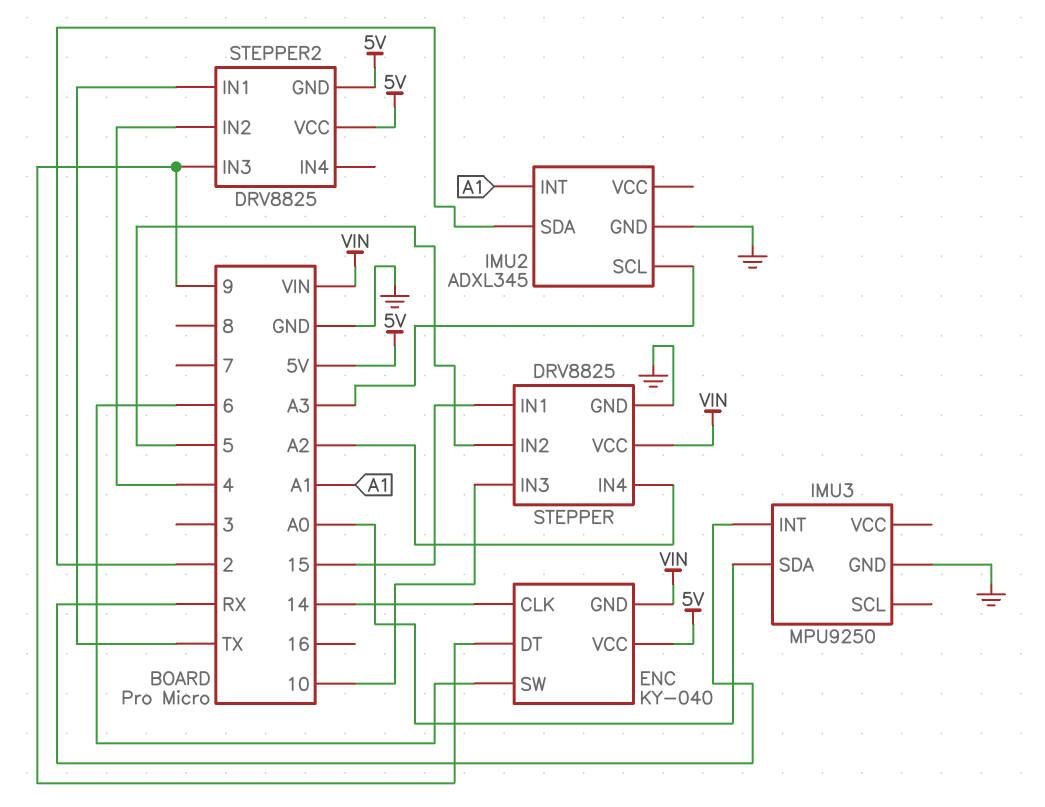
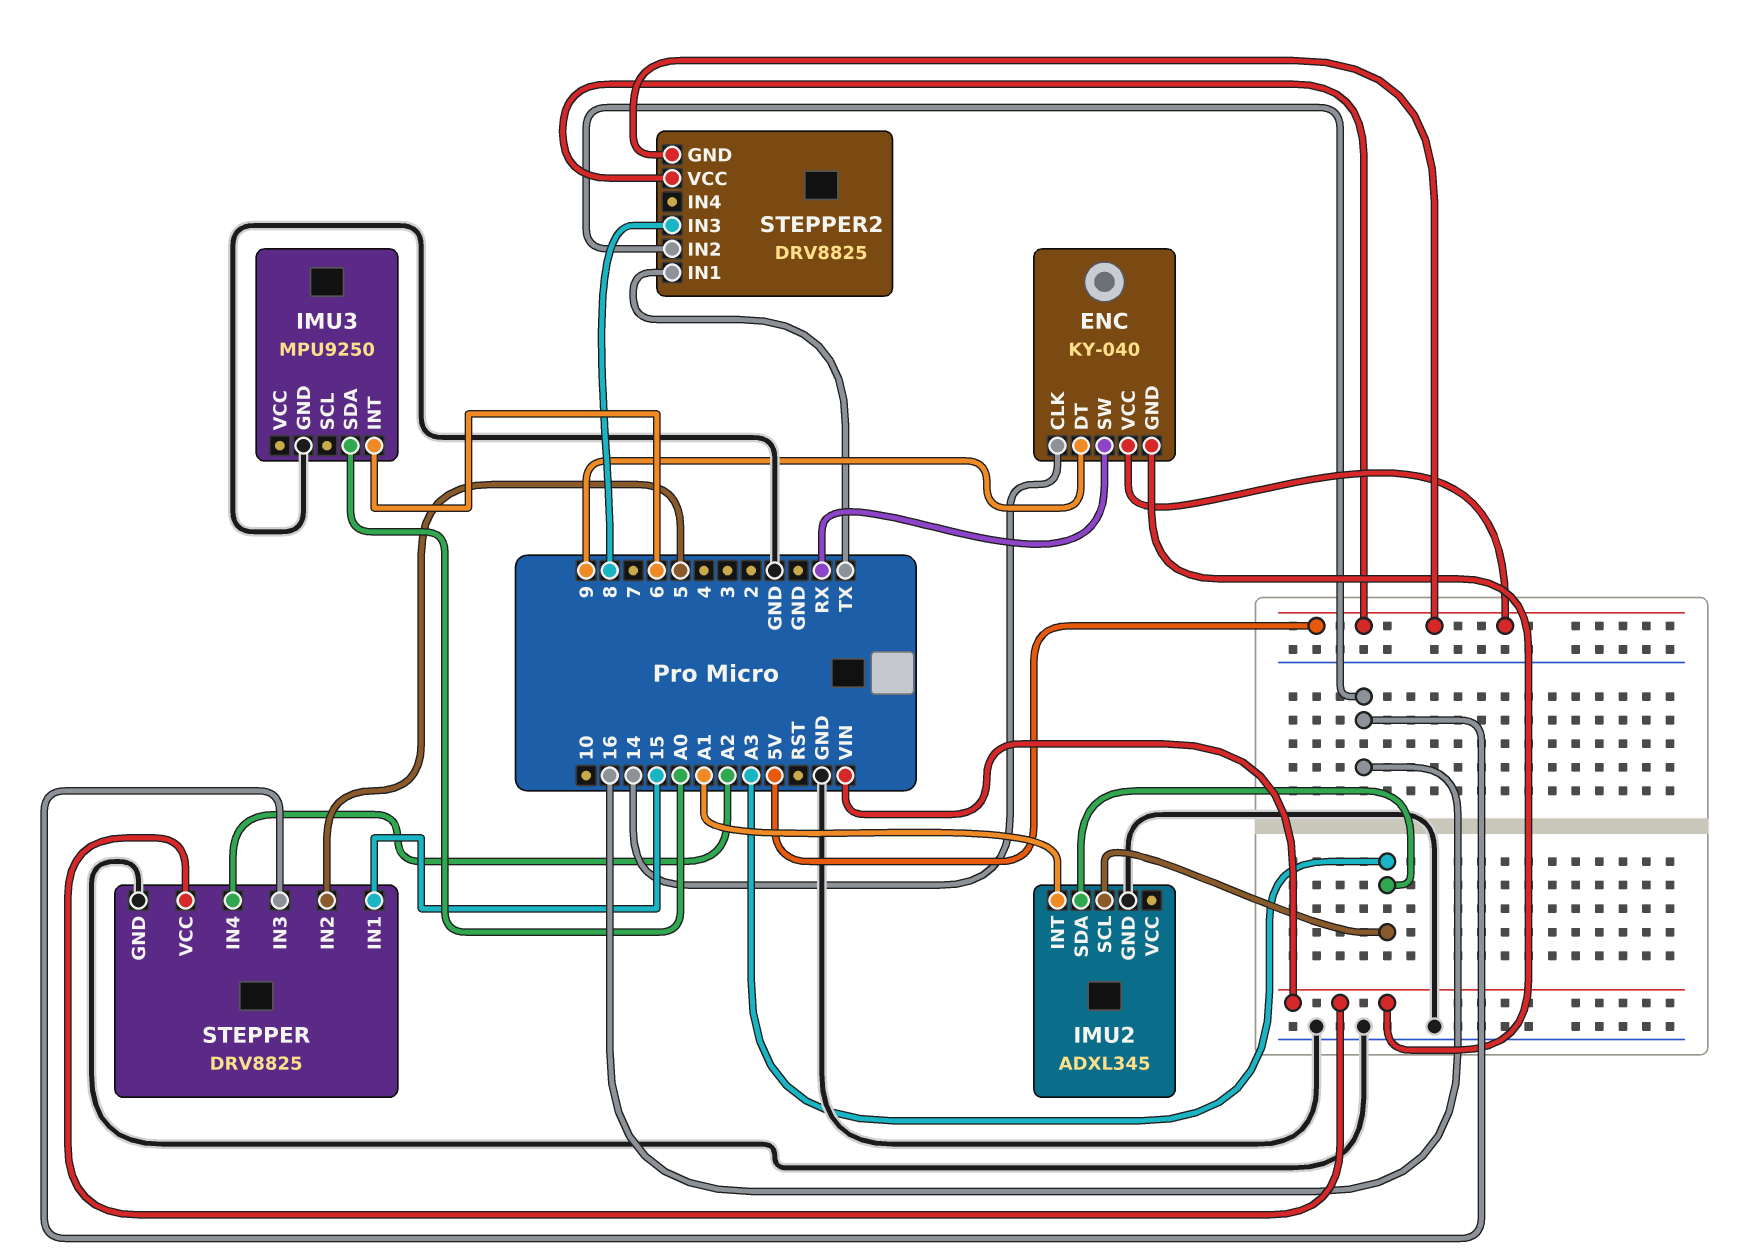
ENC pin SW: 6 -> RX
IMU2 pin SDA: 2 -> A3
IMU3 pin INT: RX -> 6
STEPPER pin IN3: 10 -> 16
STEPPER2 pin IN2: 4 -> 16
STEPPER2 pin IN3: 9 -> 8

